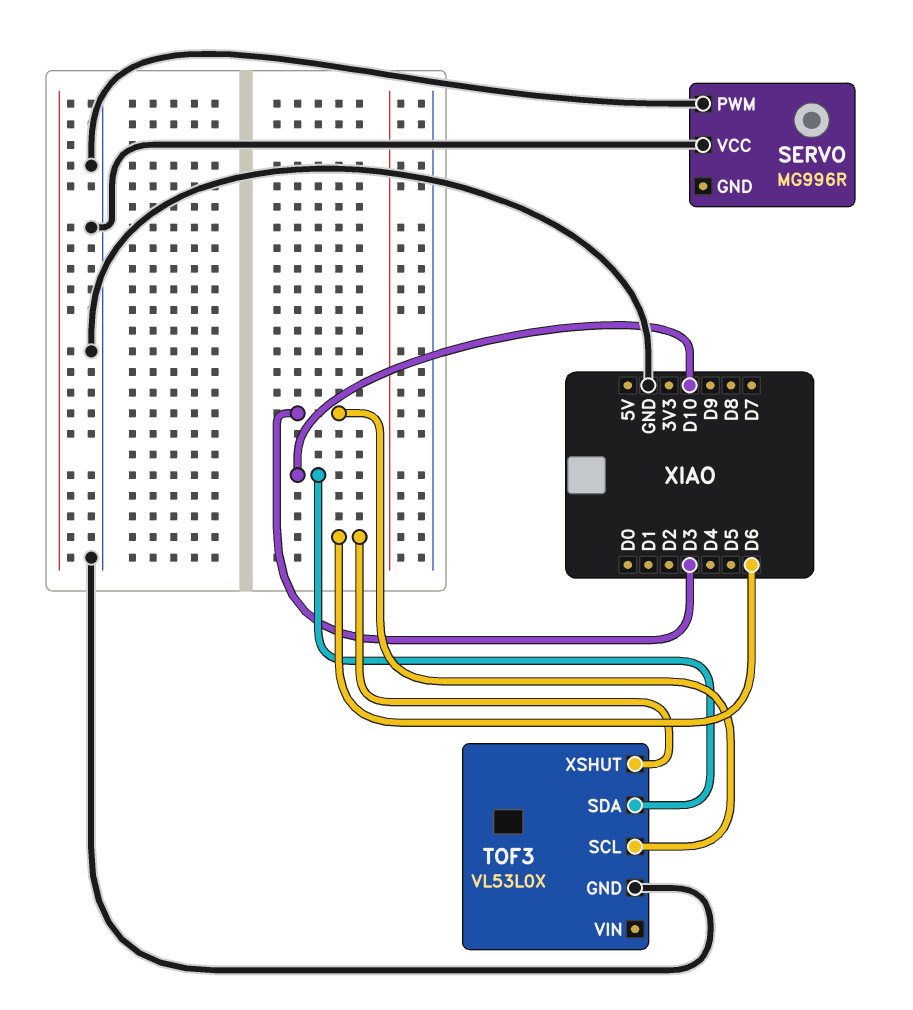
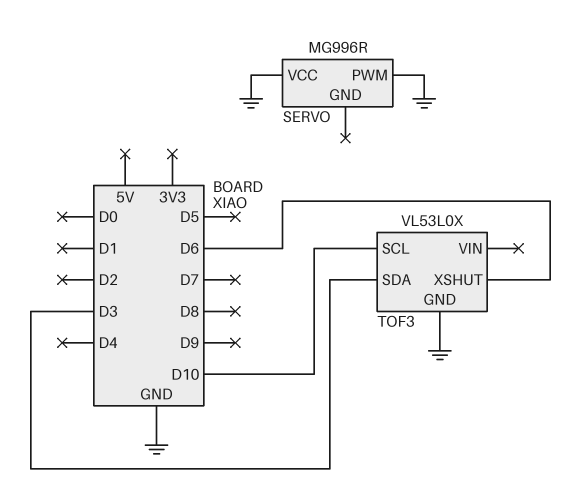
TOF3 pin SCL: D3 -> D10
TOF3 pin SDA: D10 -> D3

